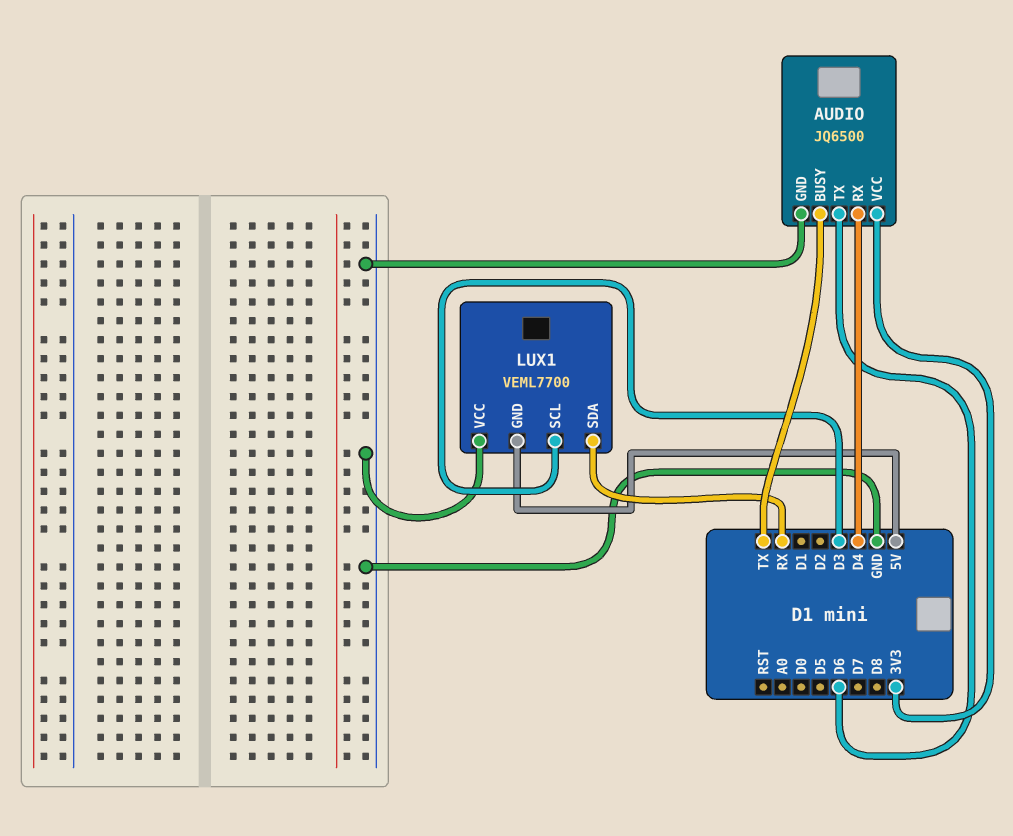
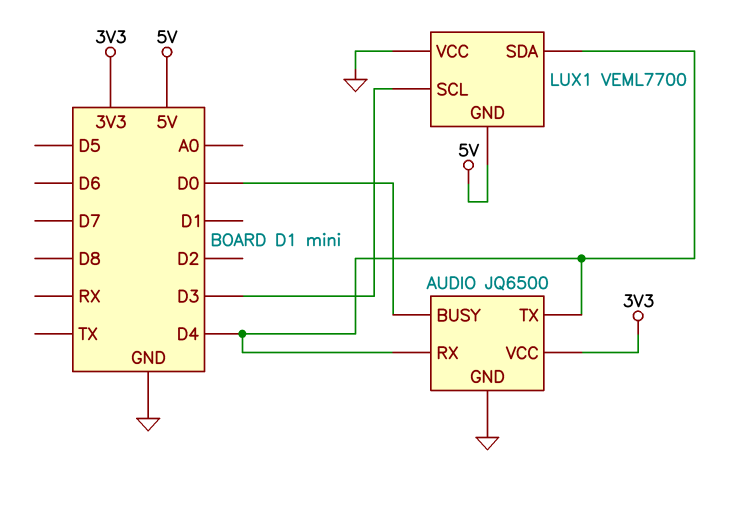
AUDIO pin BUSY: TX -> D0
AUDIO pin TX: D6 -> D4
LUX1 pin SDA: RX -> D4

